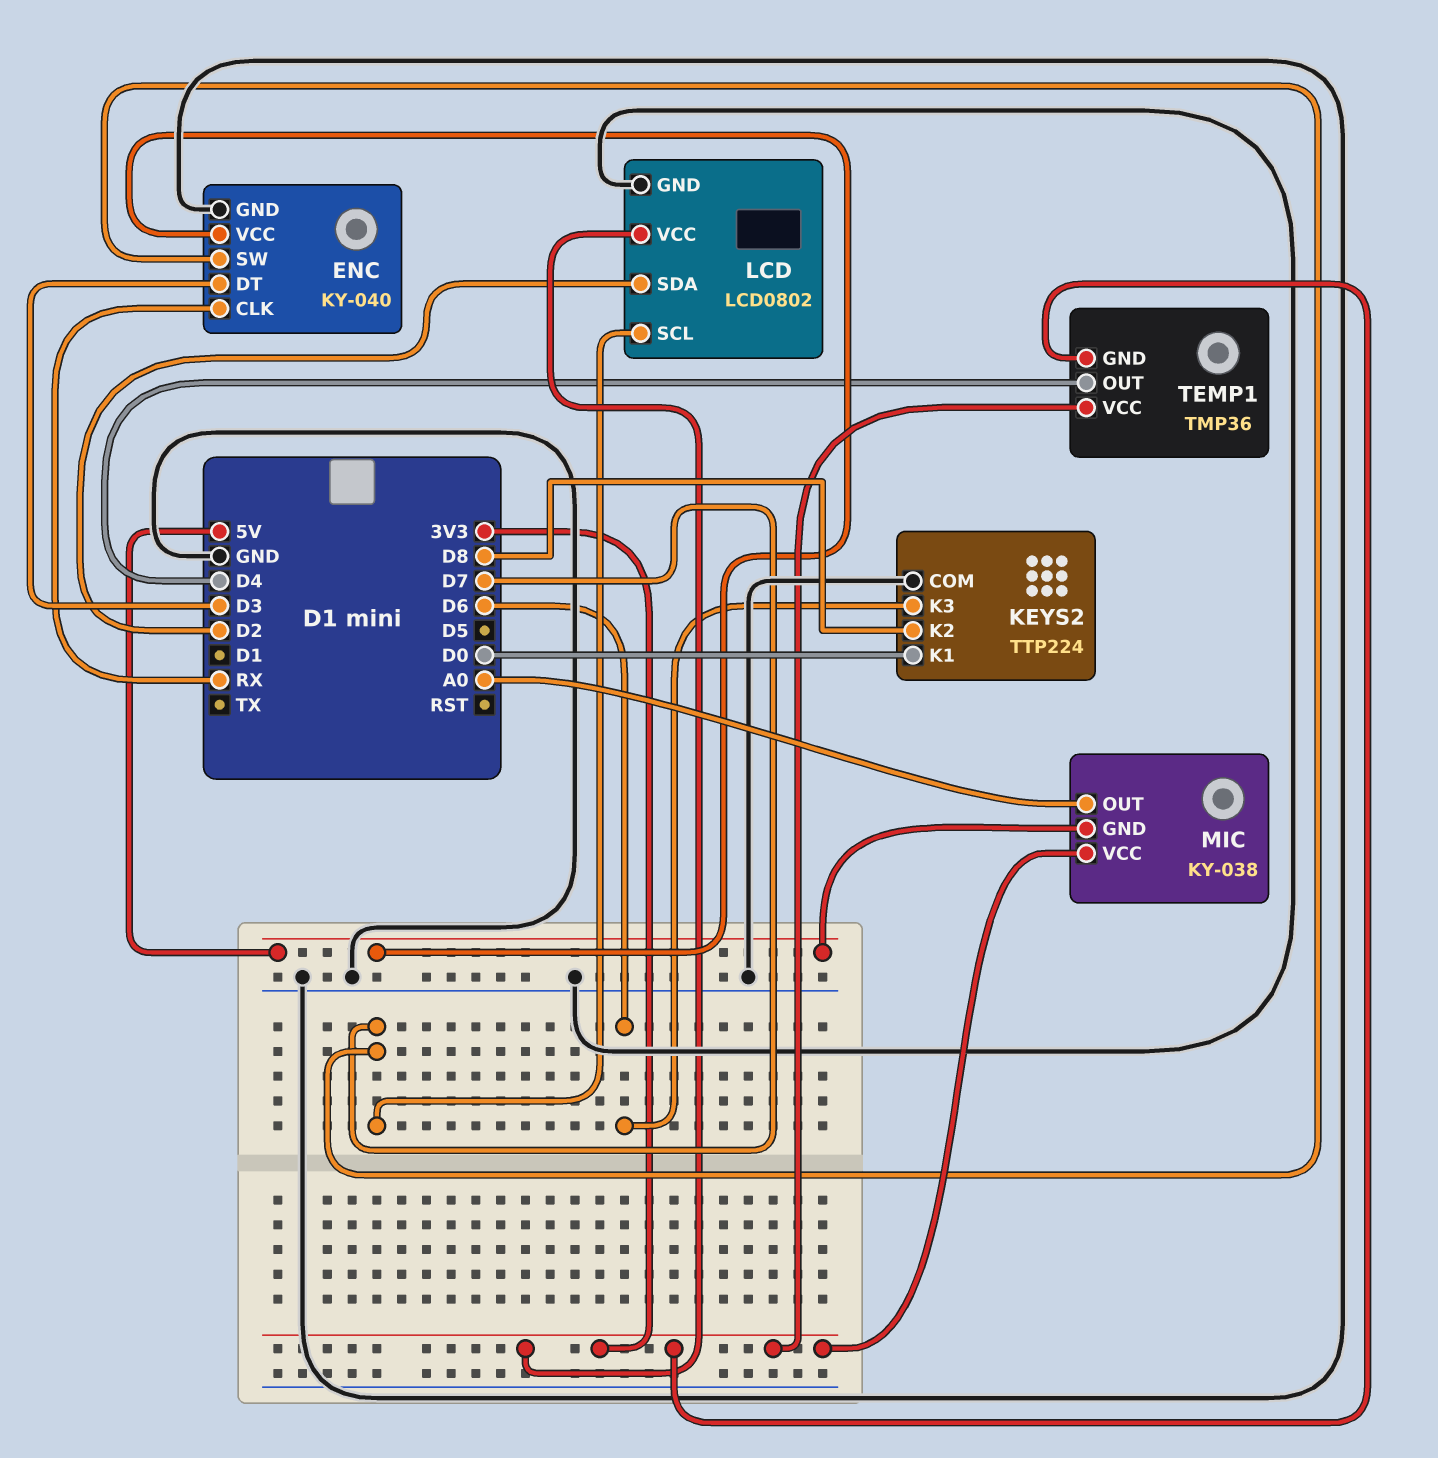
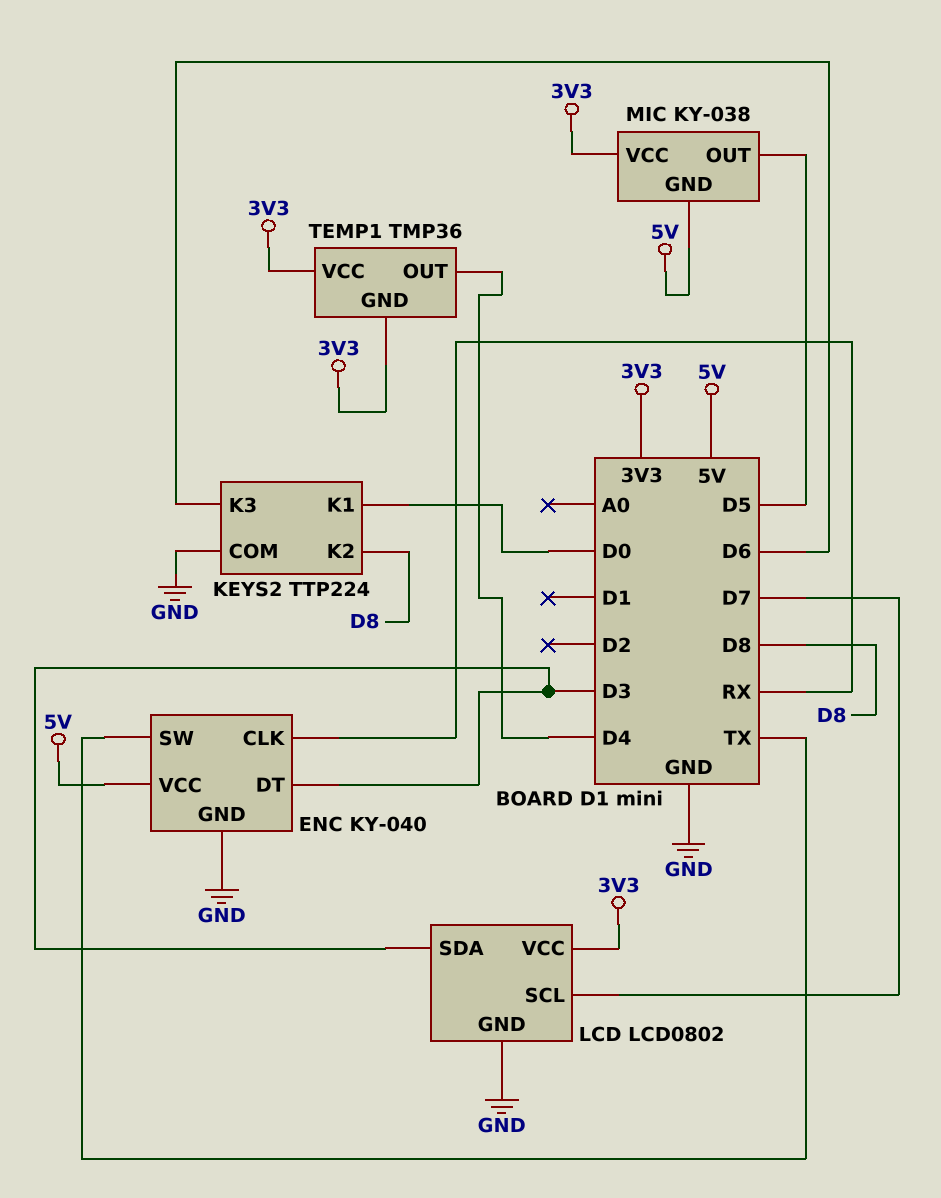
ENC pin SW: D7 -> TX
LCD pin SDA: D2 -> D3
MIC pin OUT: A0 -> D5

